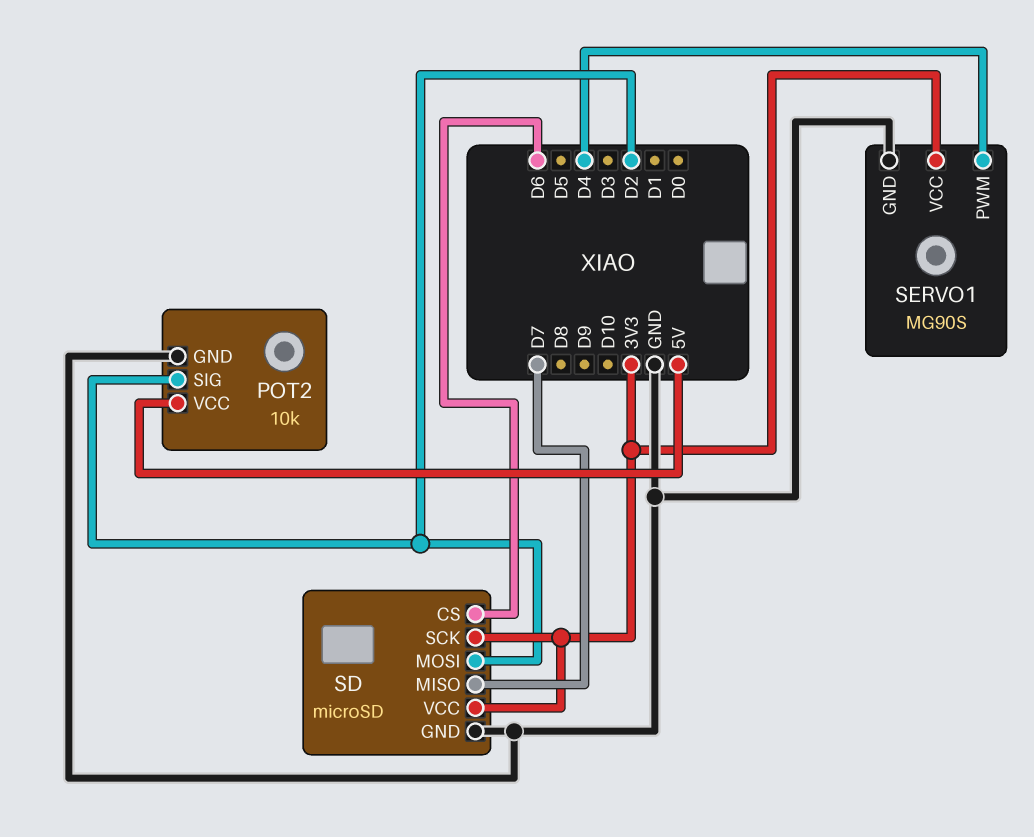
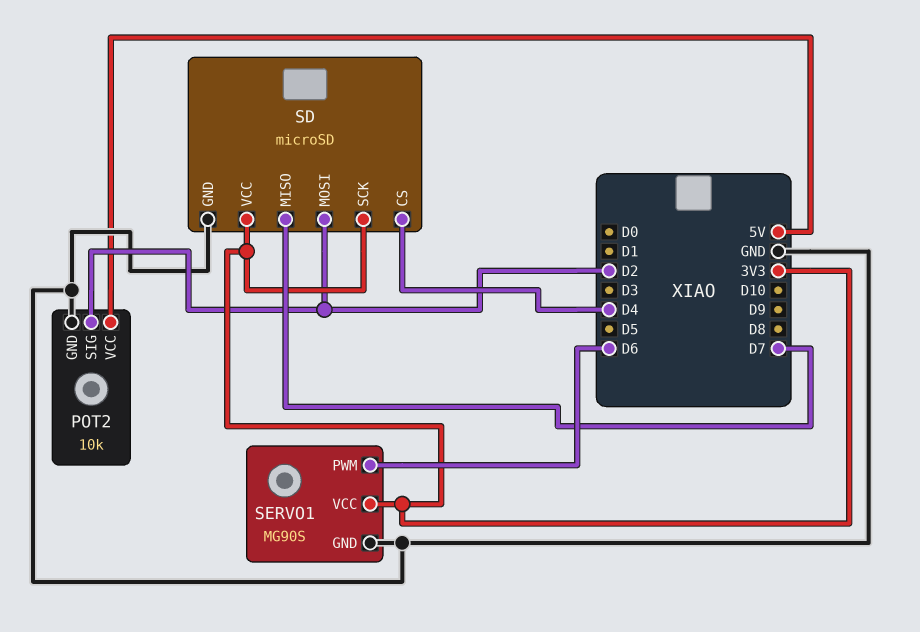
SD pin CS: D6 -> D4
SERVO1 pin PWM: D4 -> D6

